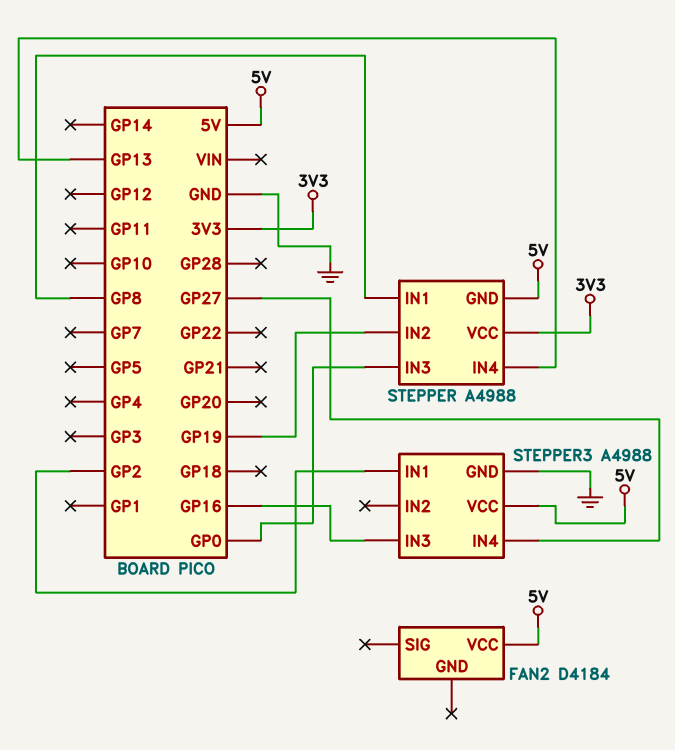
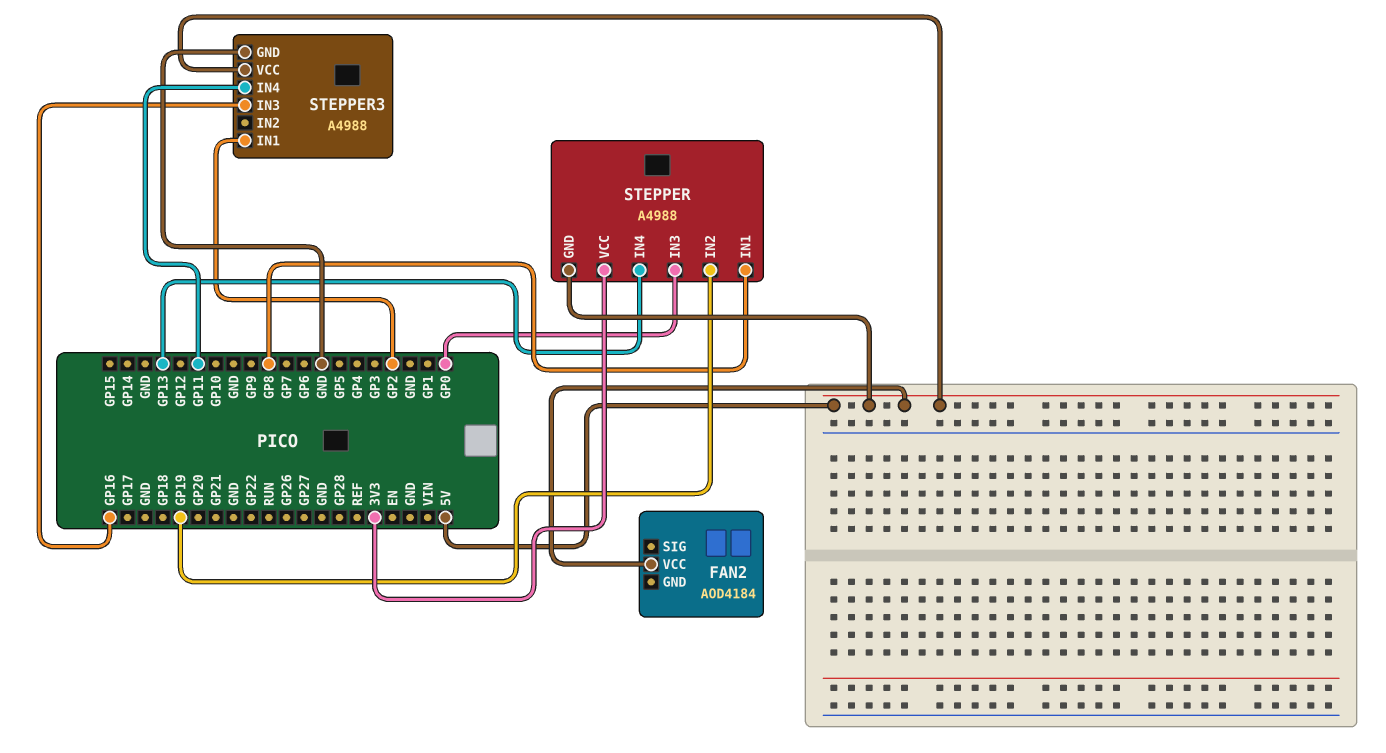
FAN2: D4184 -> AOD4184
STEPPER3 pin IN4: GP27 -> GP11

